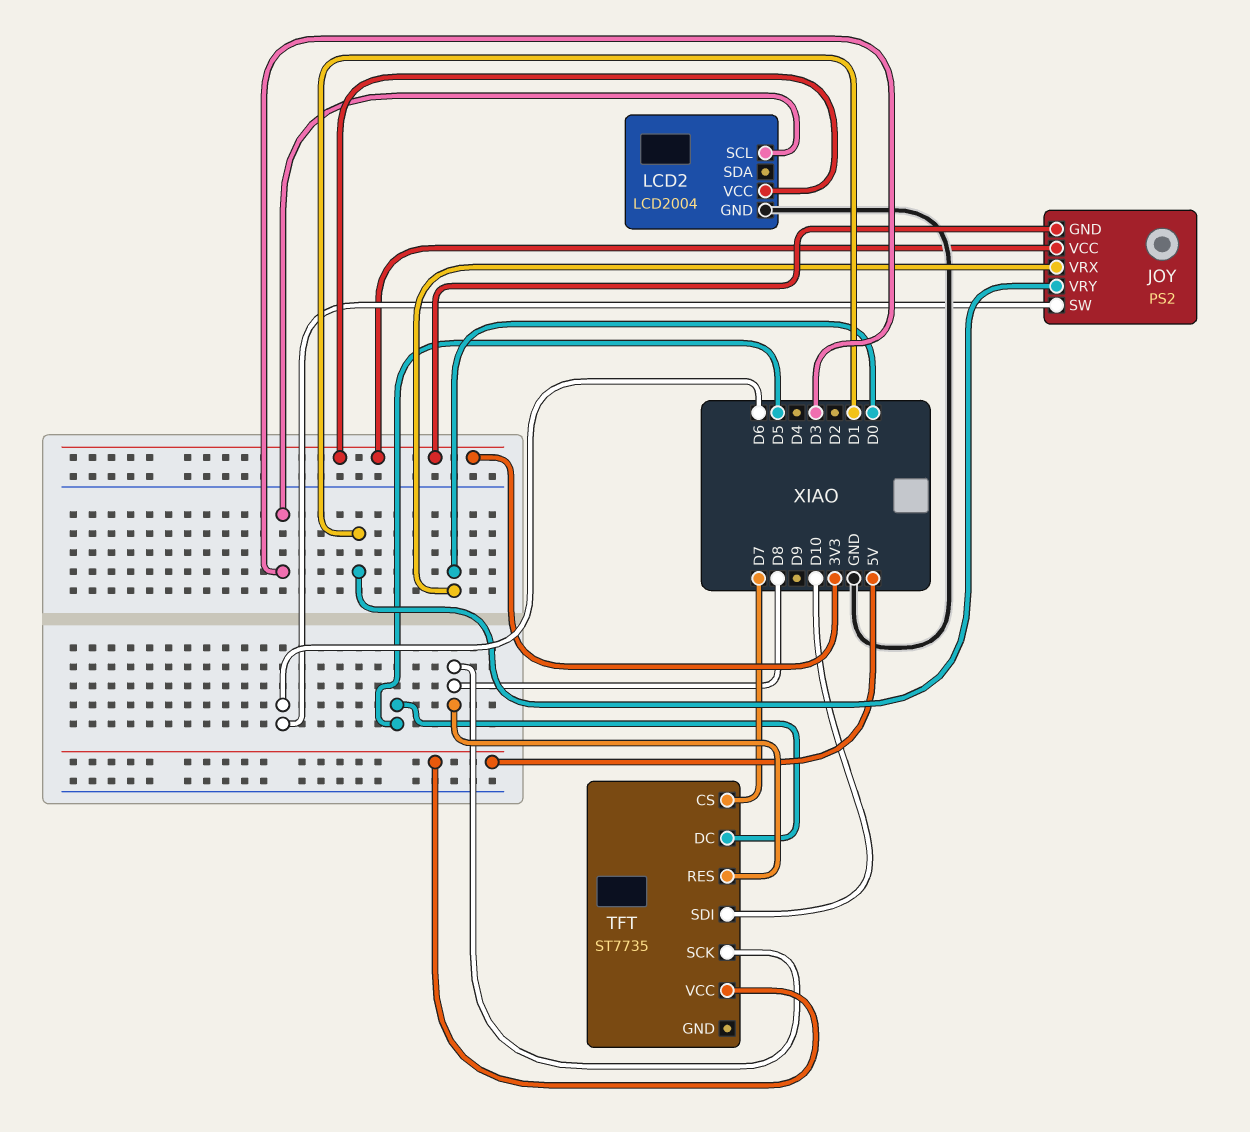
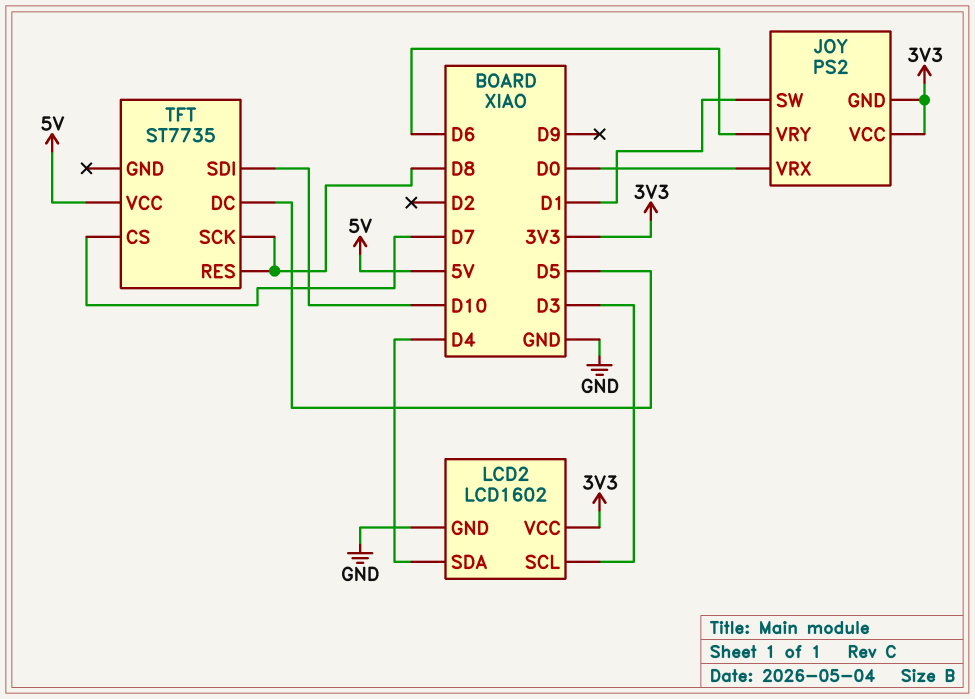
JOY pin SW: D6 -> D1
JOY pin VRY: D1 -> D6
LCD2: LCD2004 -> LCD1602
LCD2 pin SDA: none -> D4

